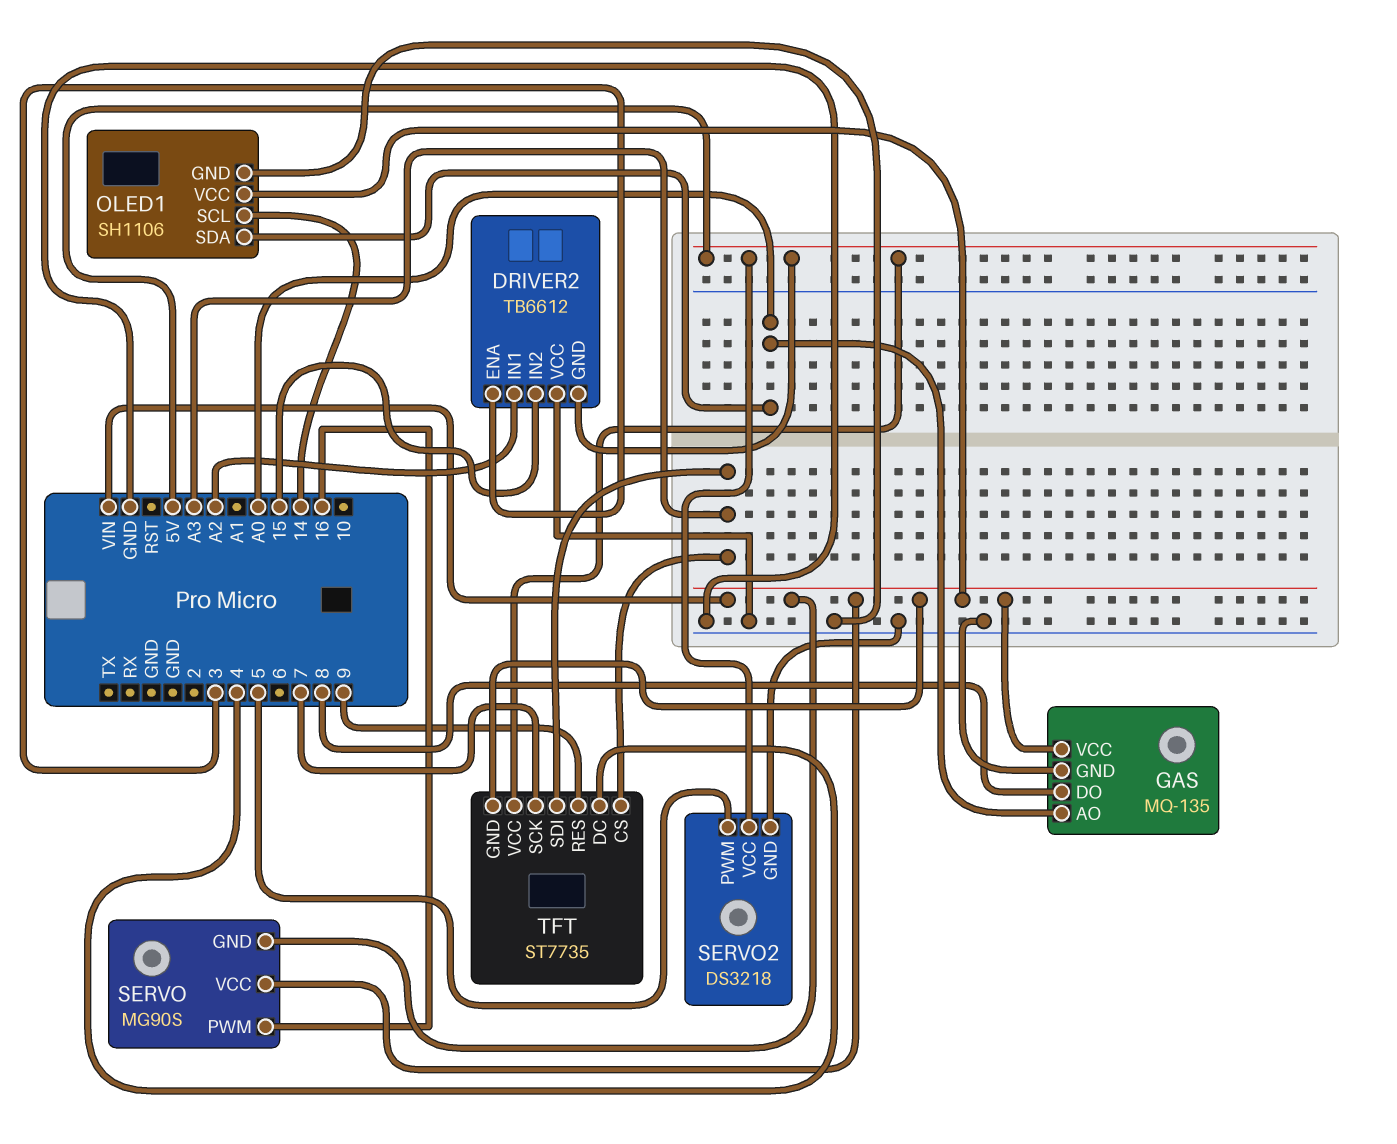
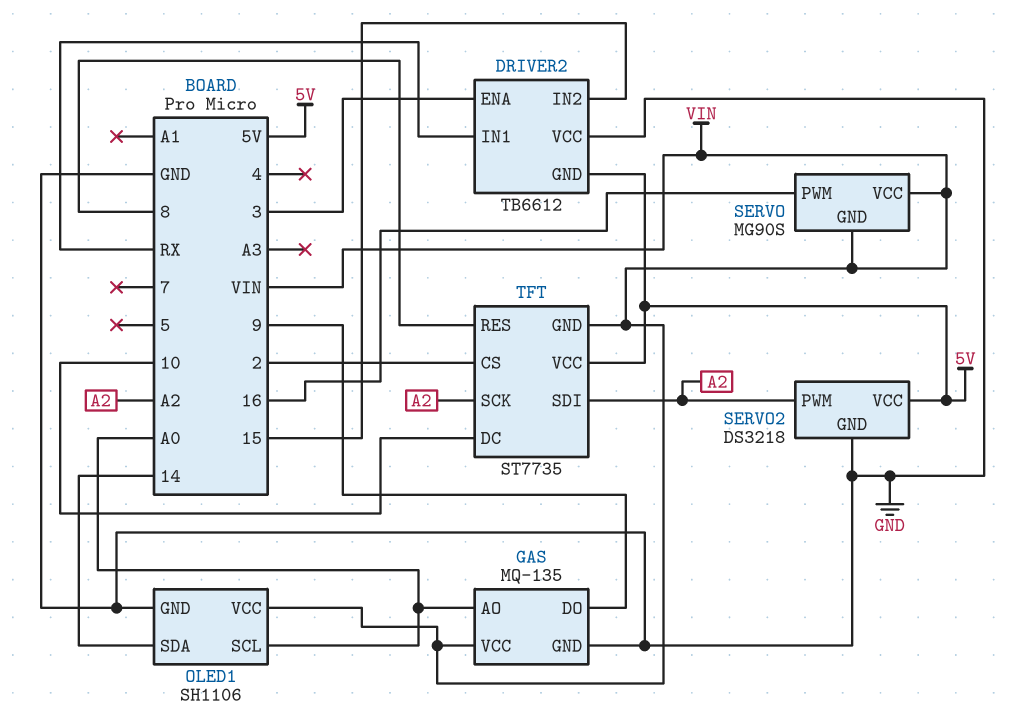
DRIVER2 pin IN1: A2 -> RX
GAS pin DO: 8 -> 9
OLED1 pin SCL: 14 -> A0
OLED1 pin SDA: A0 -> 14
SERVO2 pin PWM: 5 -> A2
TFT pin CS: A3 -> 2
TFT pin DC: 4 -> 10
TFT pin RES: 9 -> 8
TFT pin SCK: 7 -> A2
TFT pin SDI: A3 -> A2

